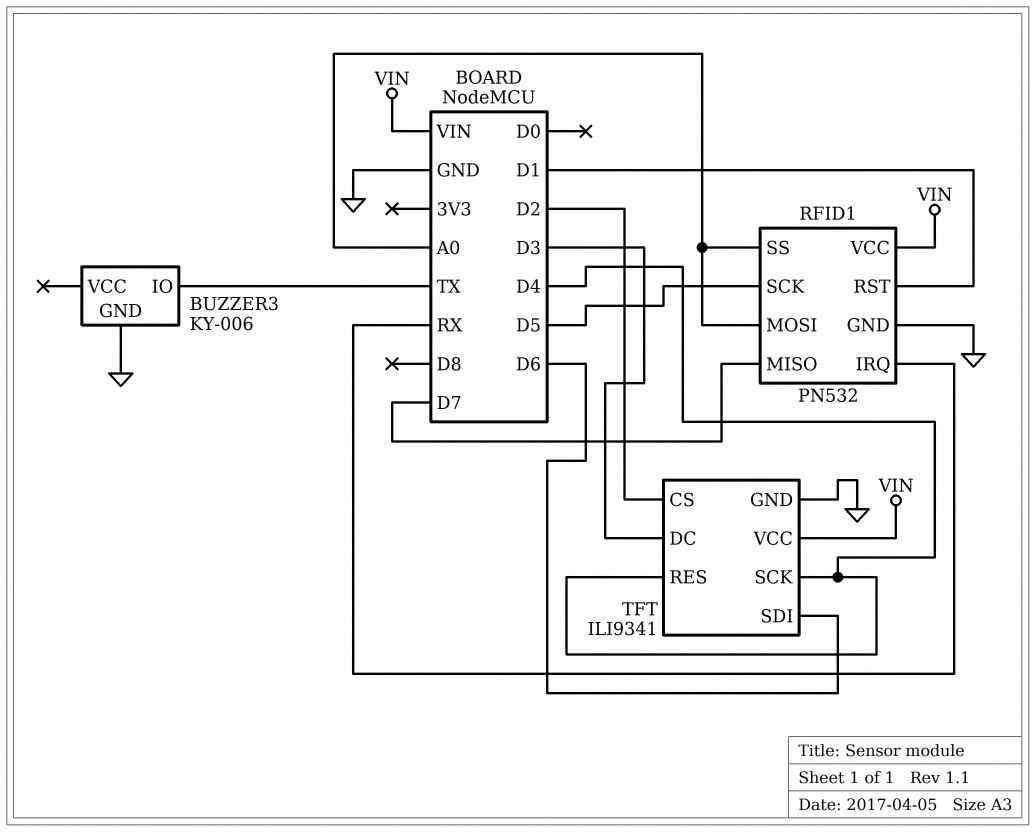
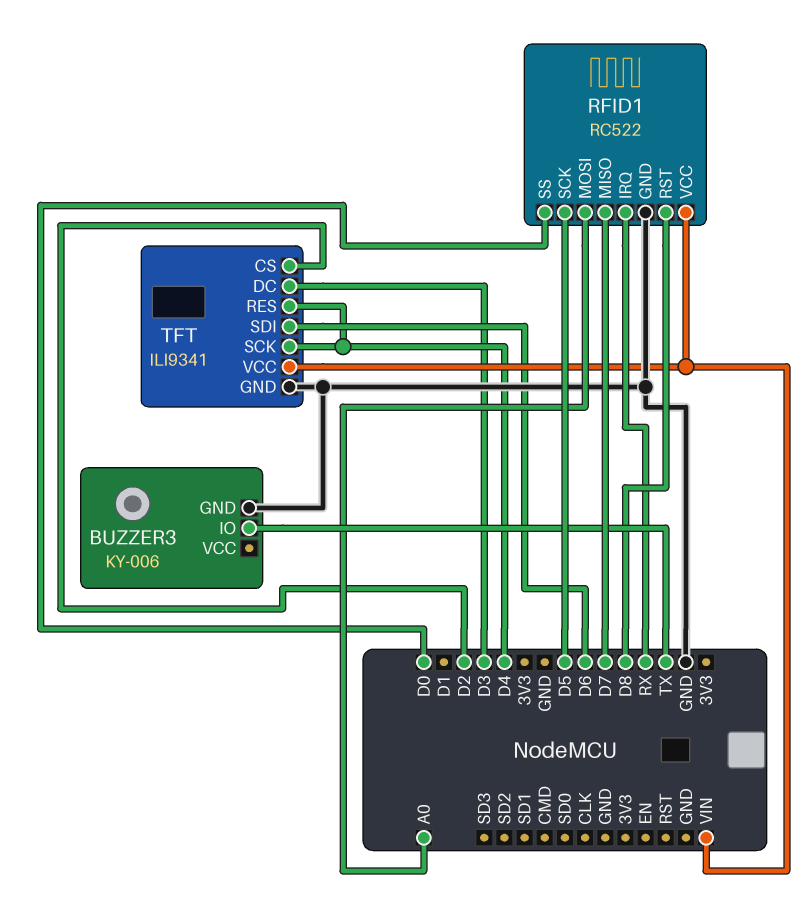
RFID1: PN532 -> RC522
RFID1 pin RST: D1 -> D8
RFID1 pin SS: A0 -> D0

